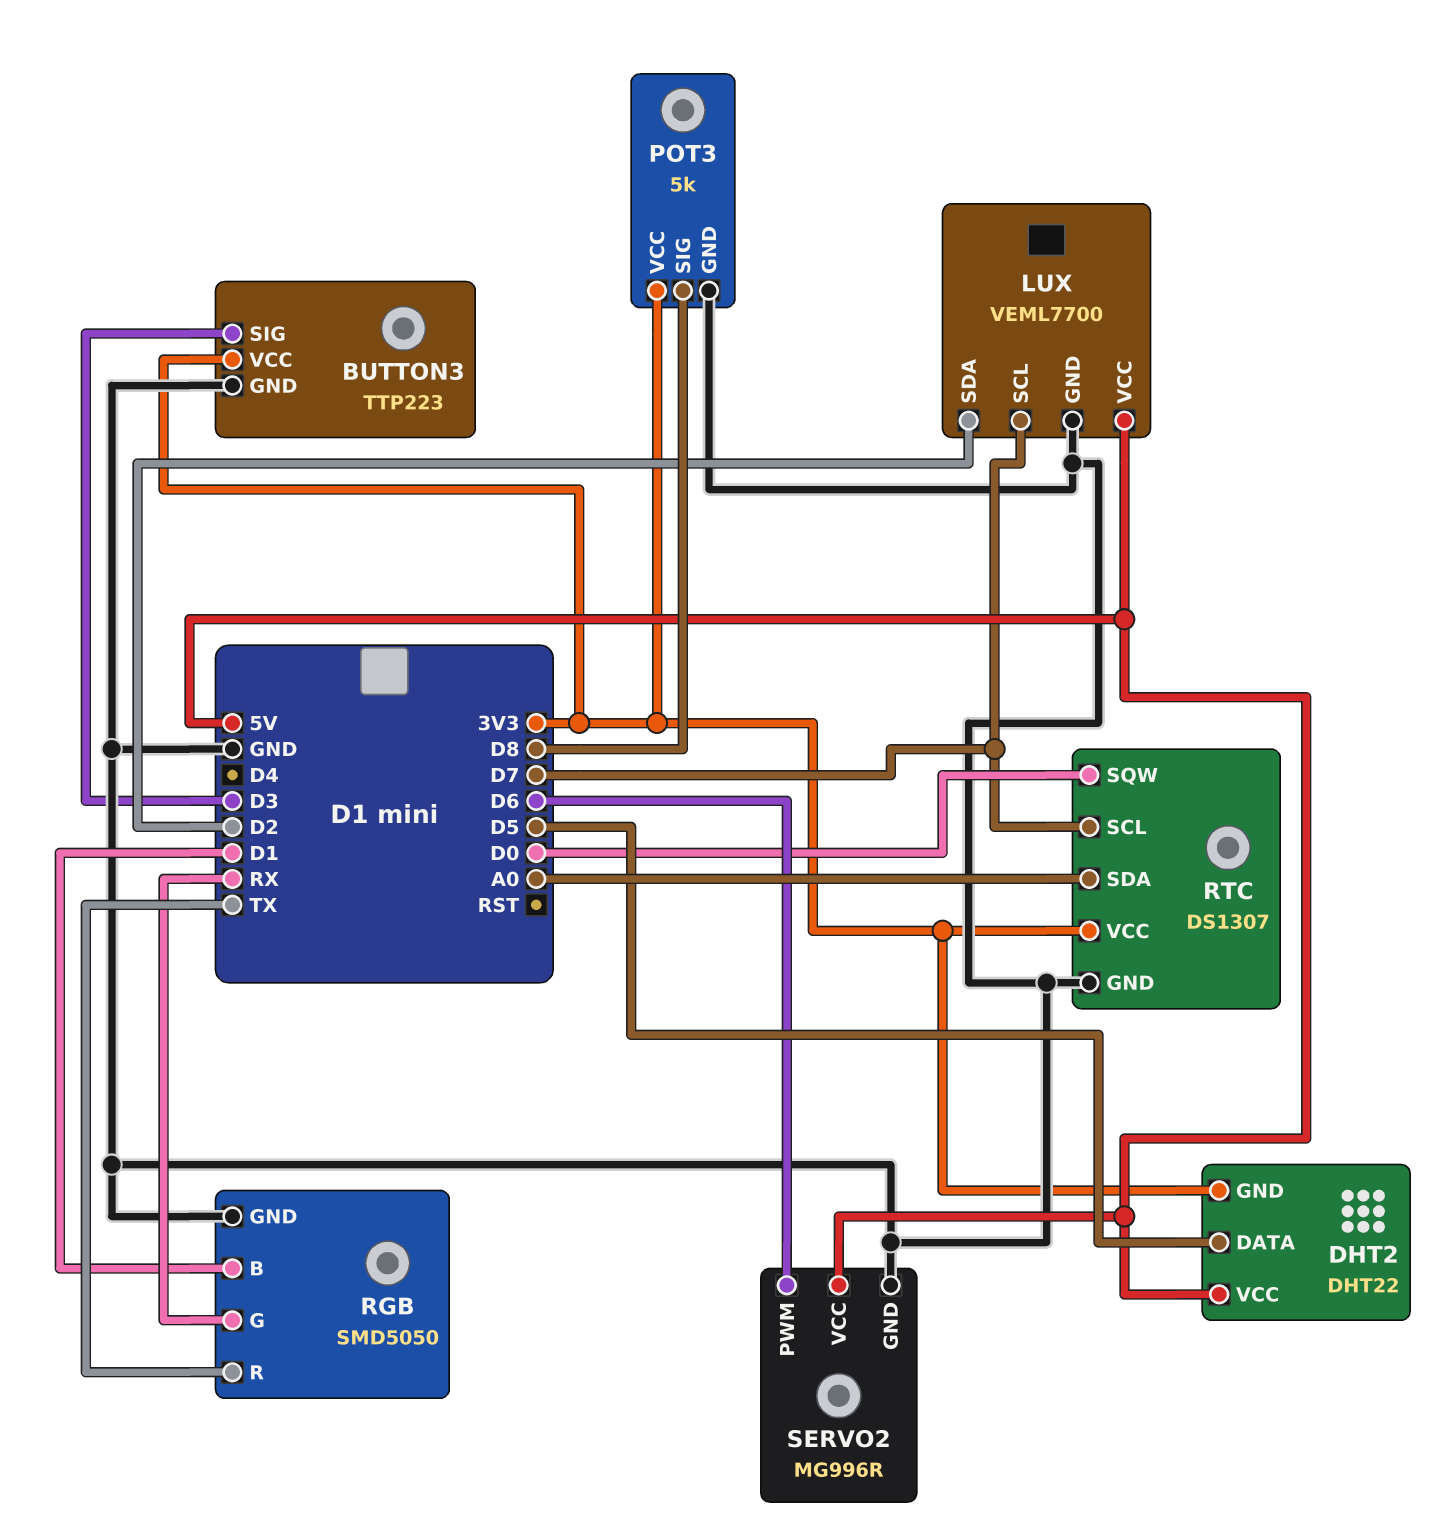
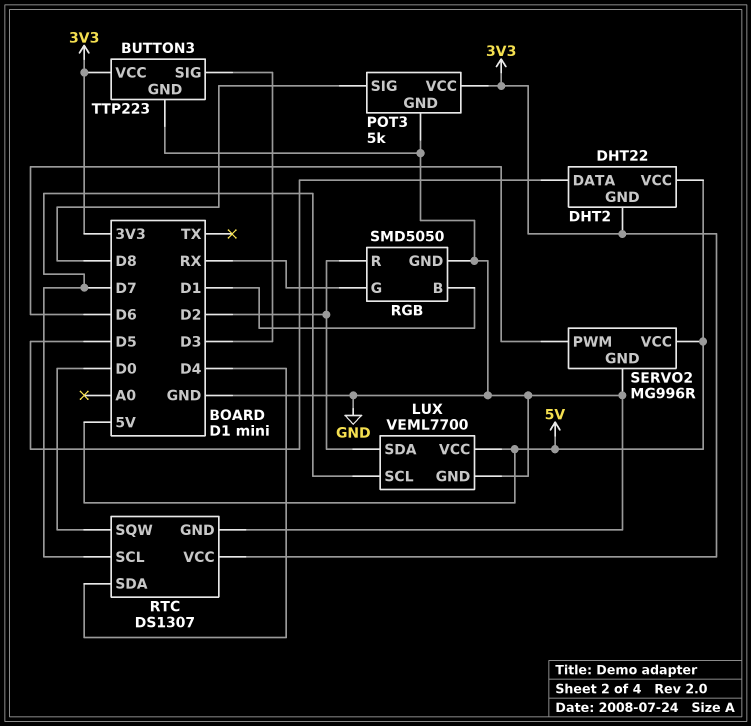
RGB pin R: TX -> D2
RTC pin SDA: A0 -> D4

